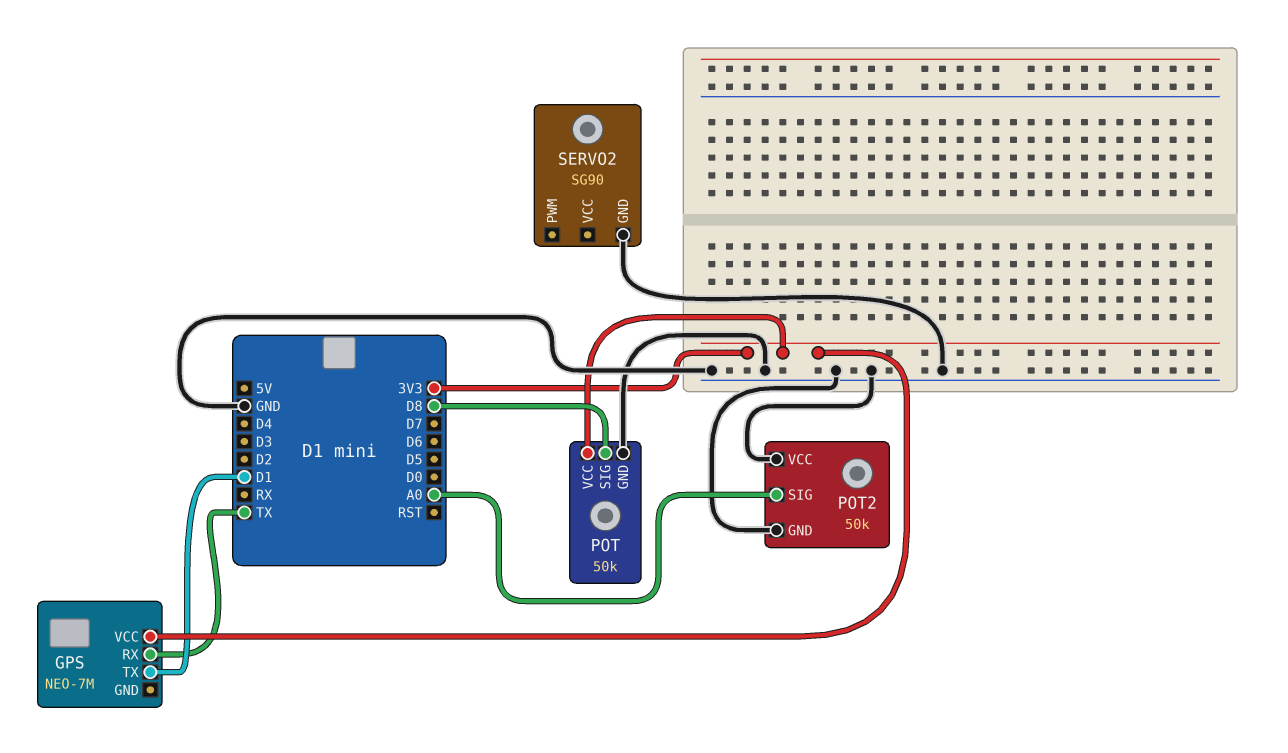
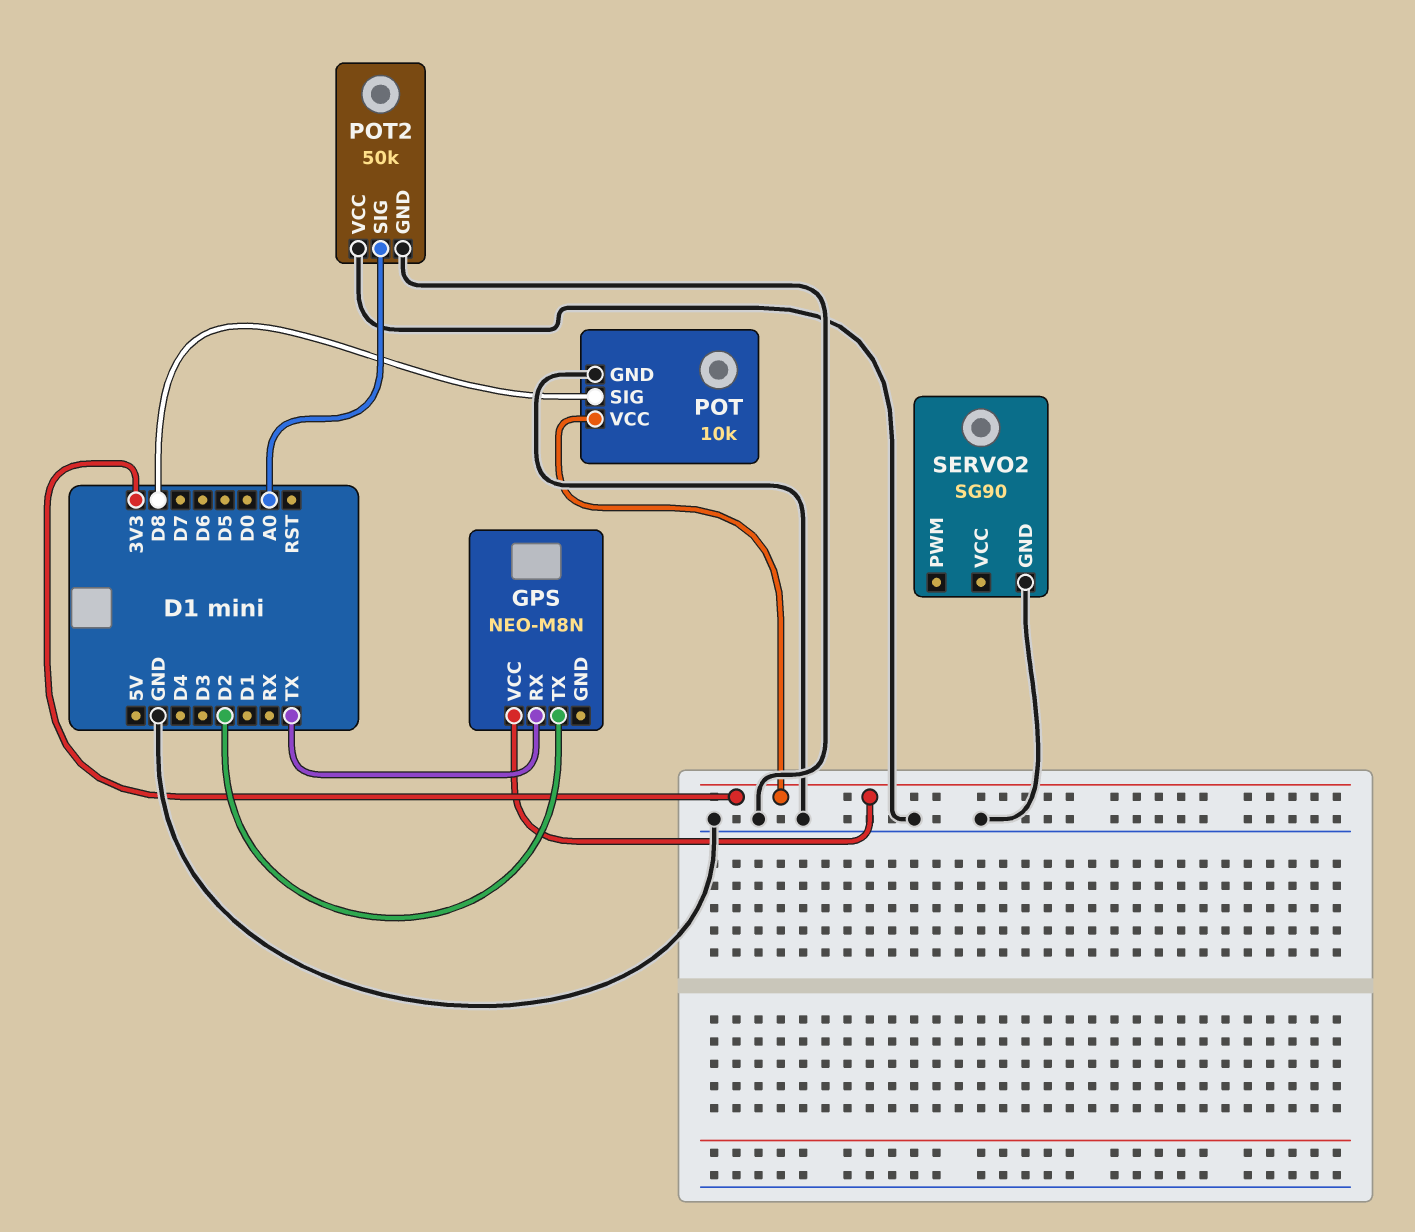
GPS: NEO-7M -> NEO-M8N
GPS pin TX: D1 -> D2
POT: 50k -> 10k

